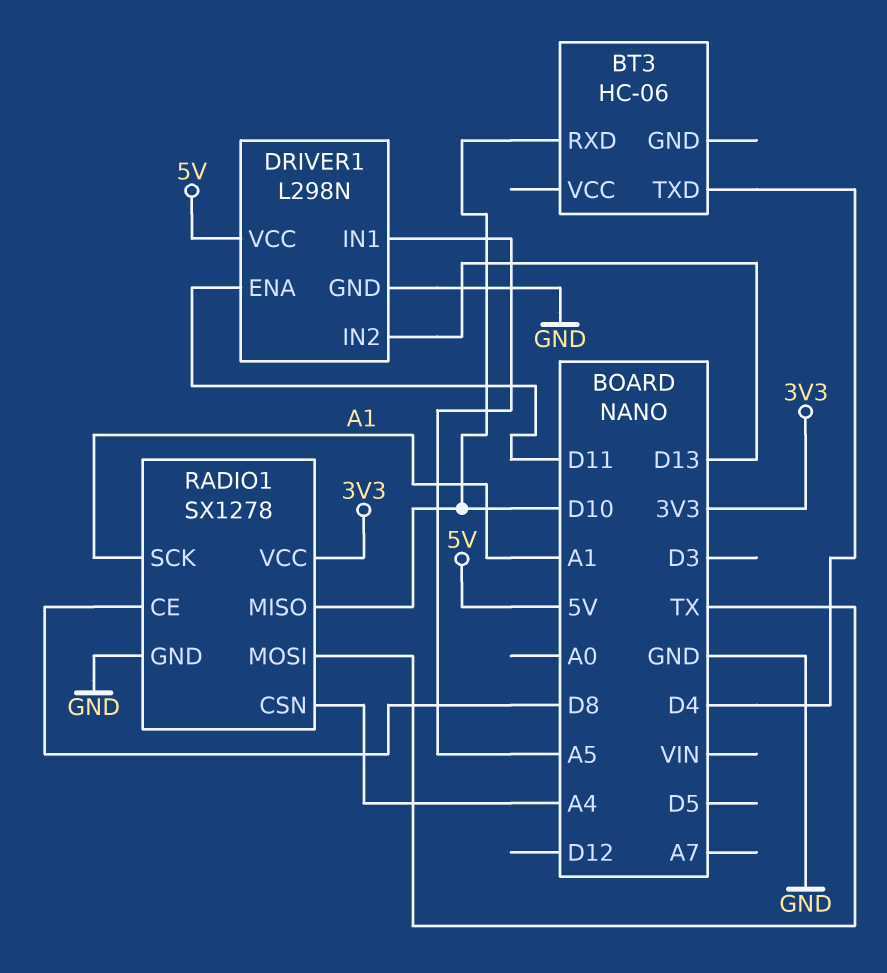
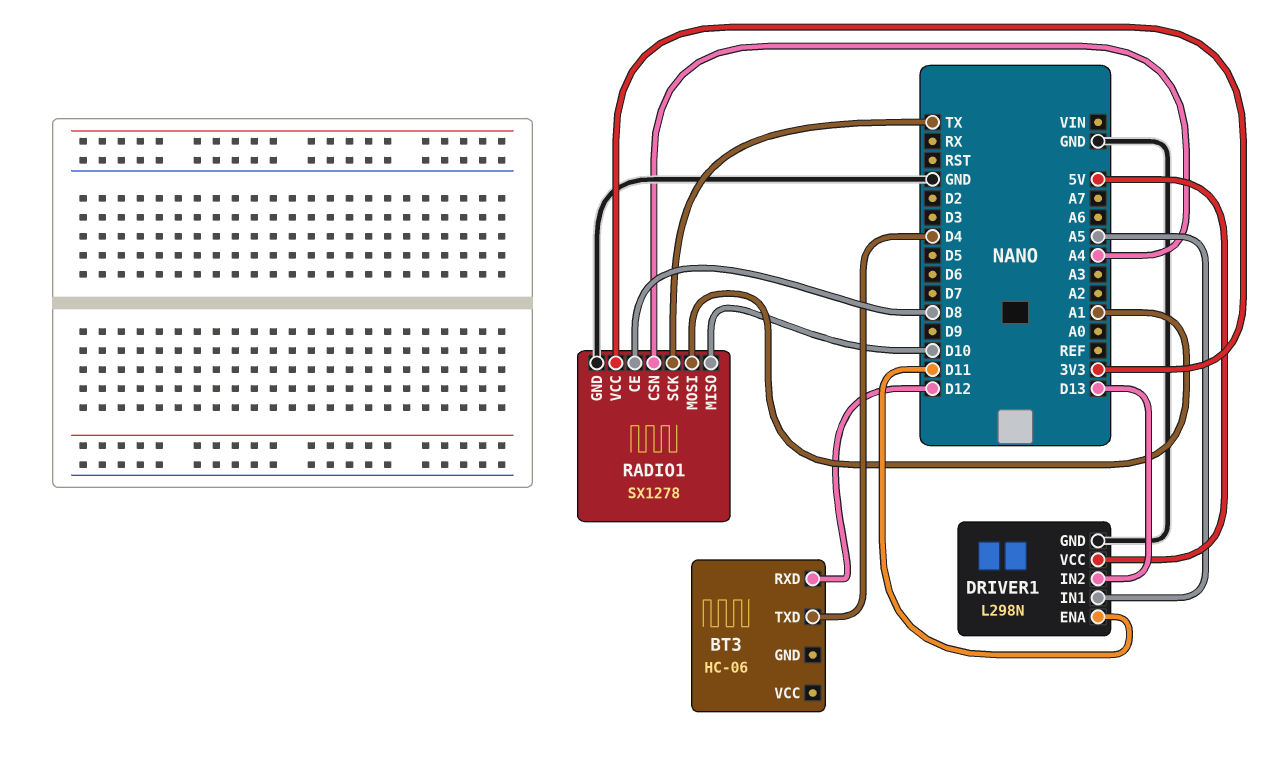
BT3 pin RXD: D10 -> D12
RADIO1 pin MOSI: TX -> A1
RADIO1 pin SCK: A1 -> TX

